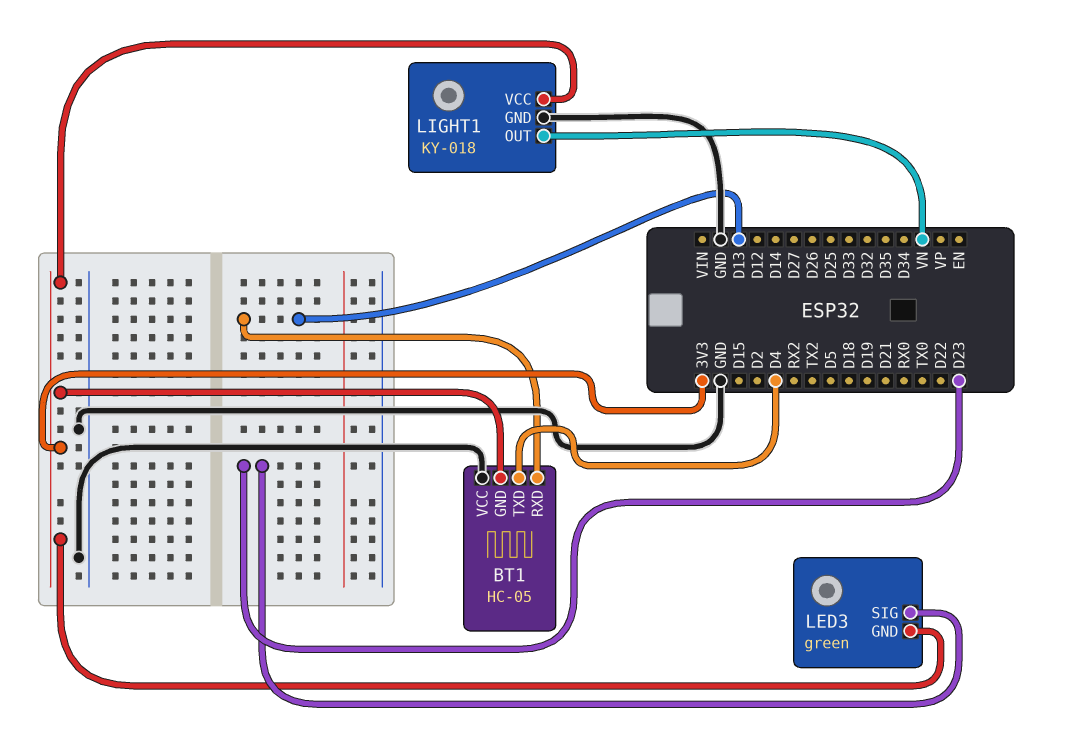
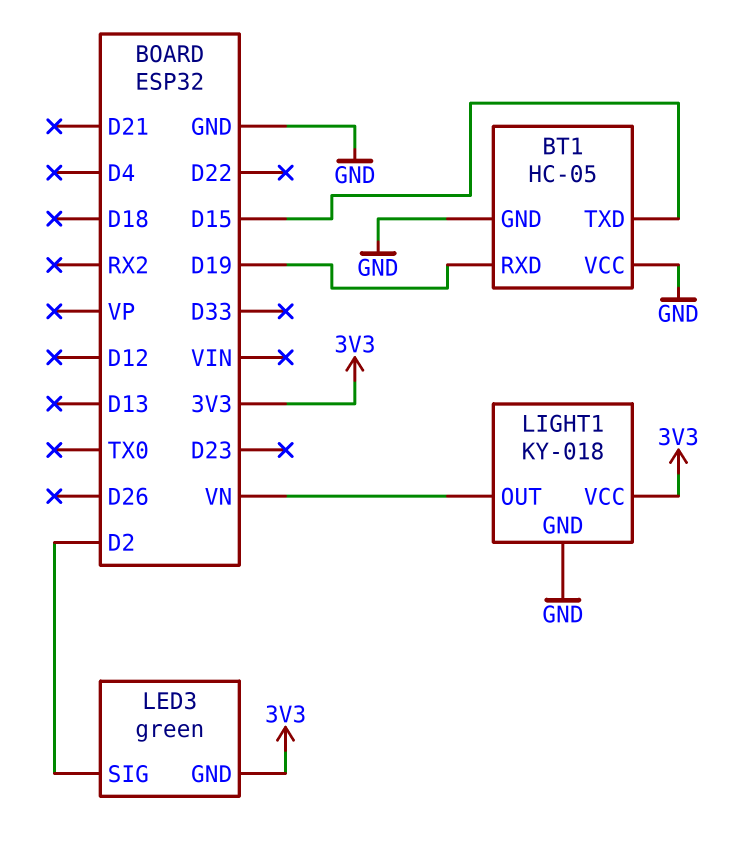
BT1 pin GND: 3V3 -> GND
BT1 pin RXD: D13 -> D19
BT1 pin TXD: D4 -> D15
LED3 pin SIG: D23 -> D2

